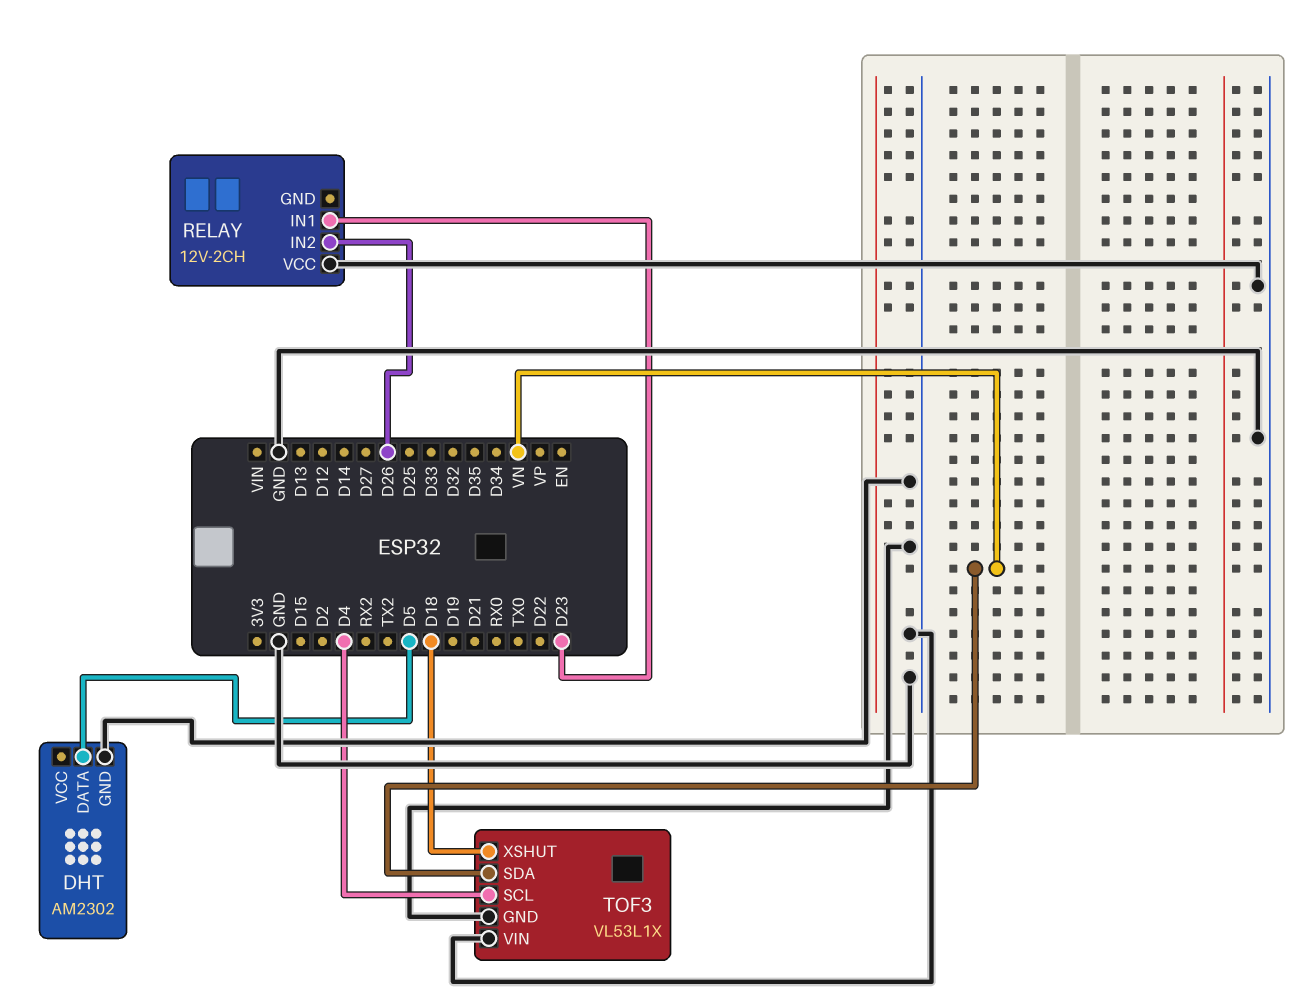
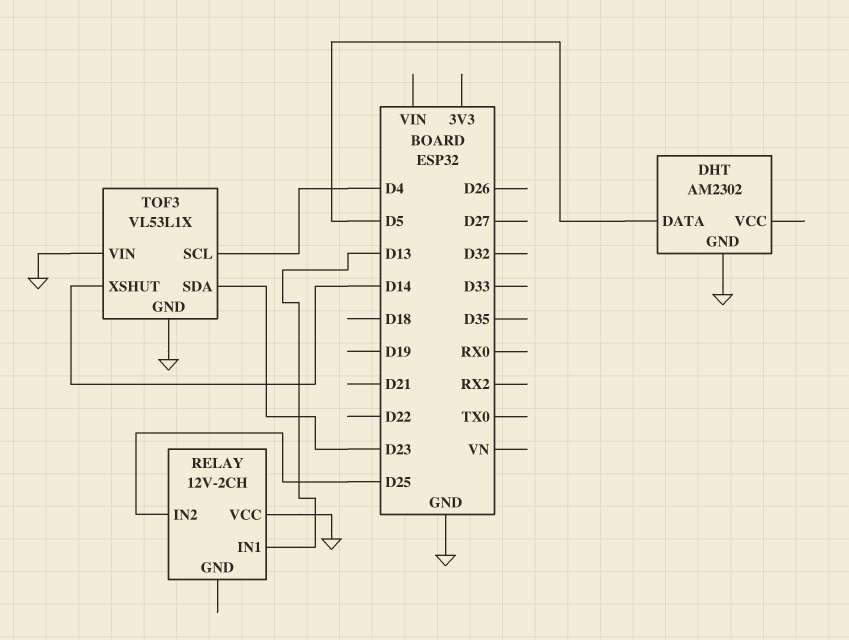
RELAY pin IN1: D23 -> D13
RELAY pin IN2: D26 -> D25
TOF3 pin SDA: VN -> D23
TOF3 pin XSHUT: D18 -> D14

